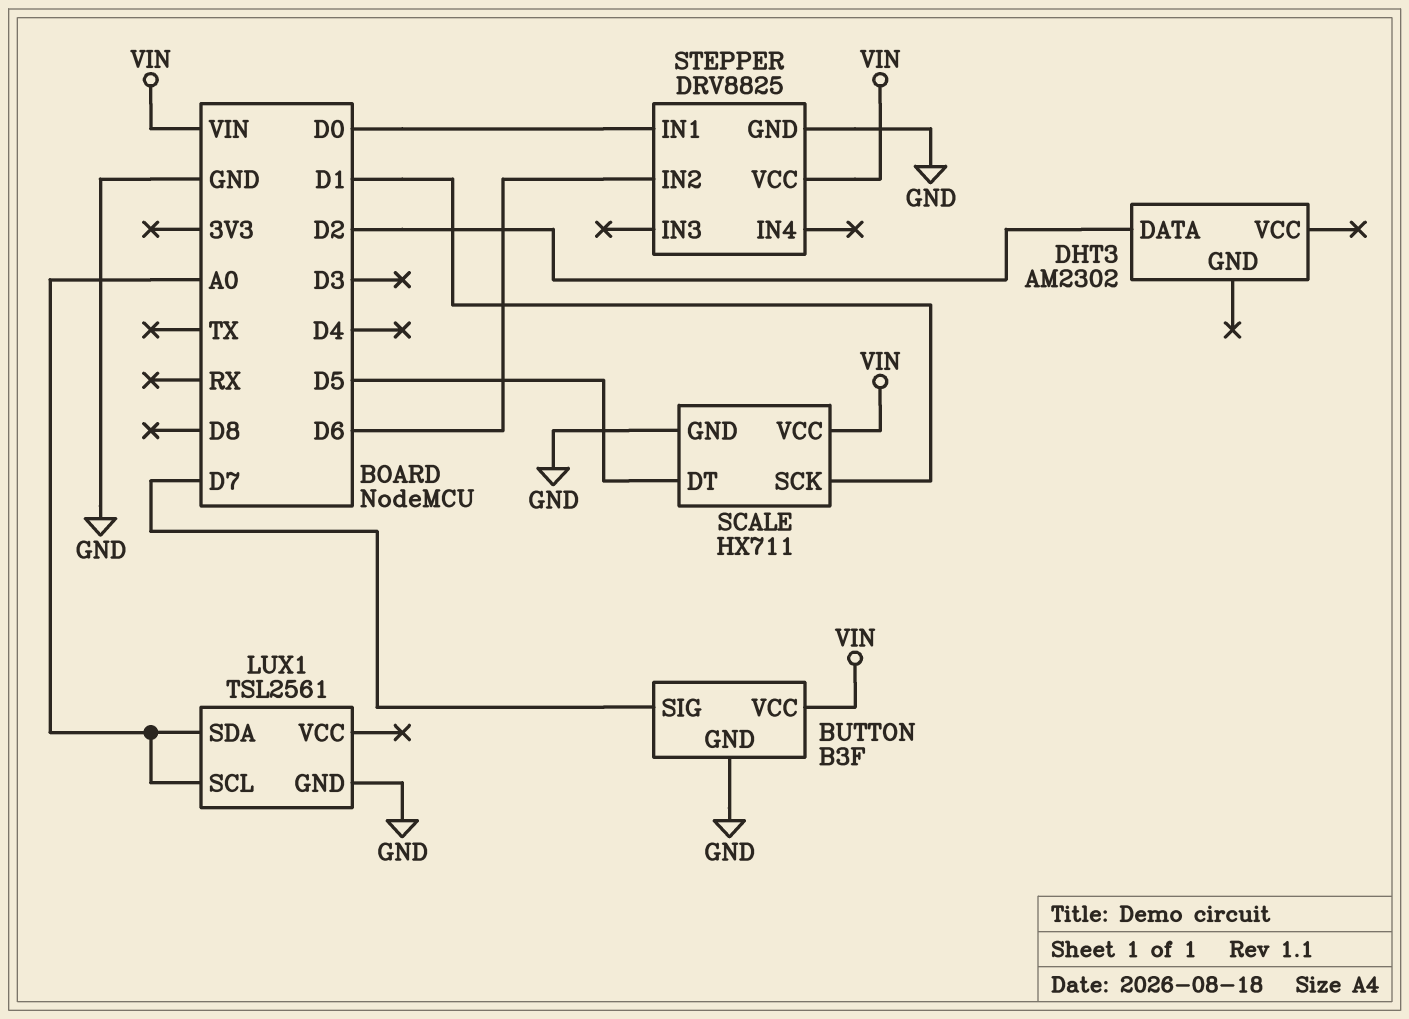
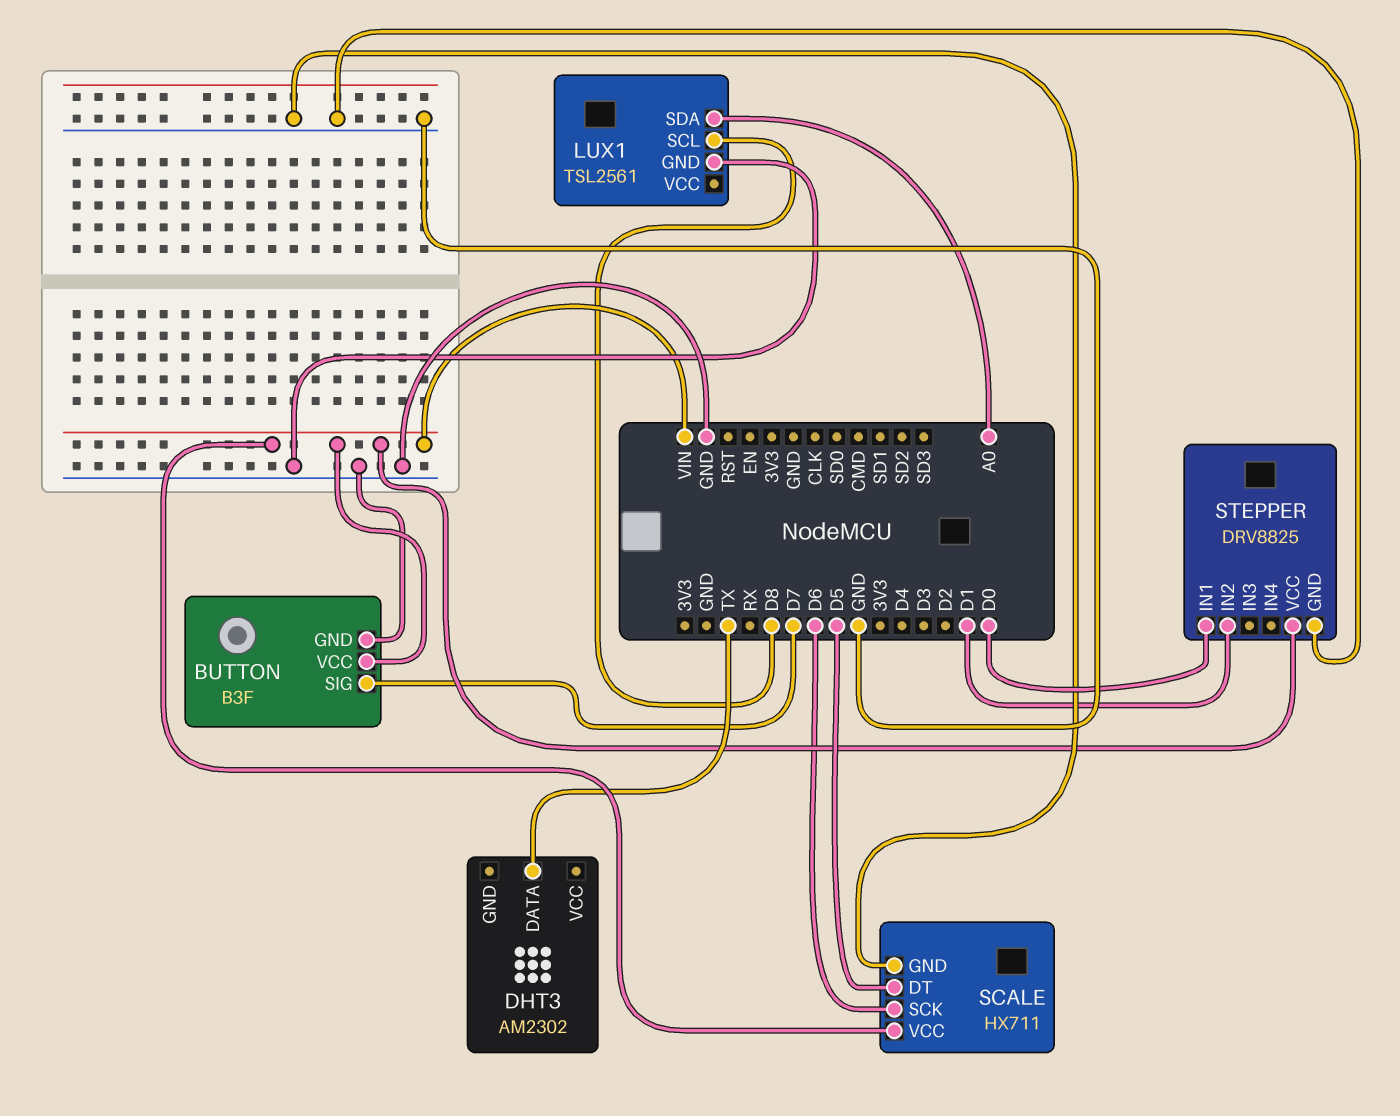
DHT3 pin DATA: D2 -> TX
LUX1 pin SCL: A0 -> D8
SCALE pin SCK: D1 -> D6
STEPPER pin IN2: D6 -> D1

